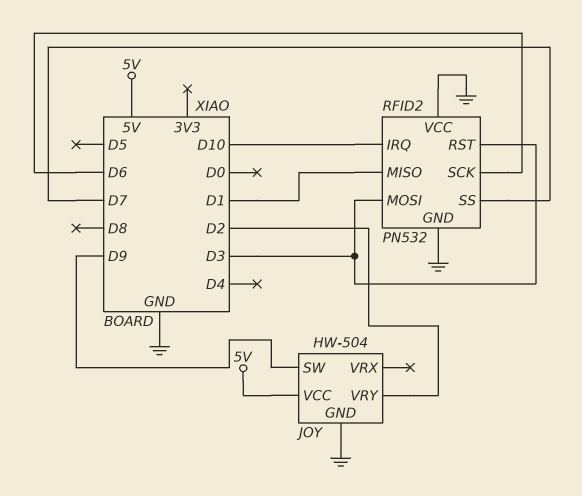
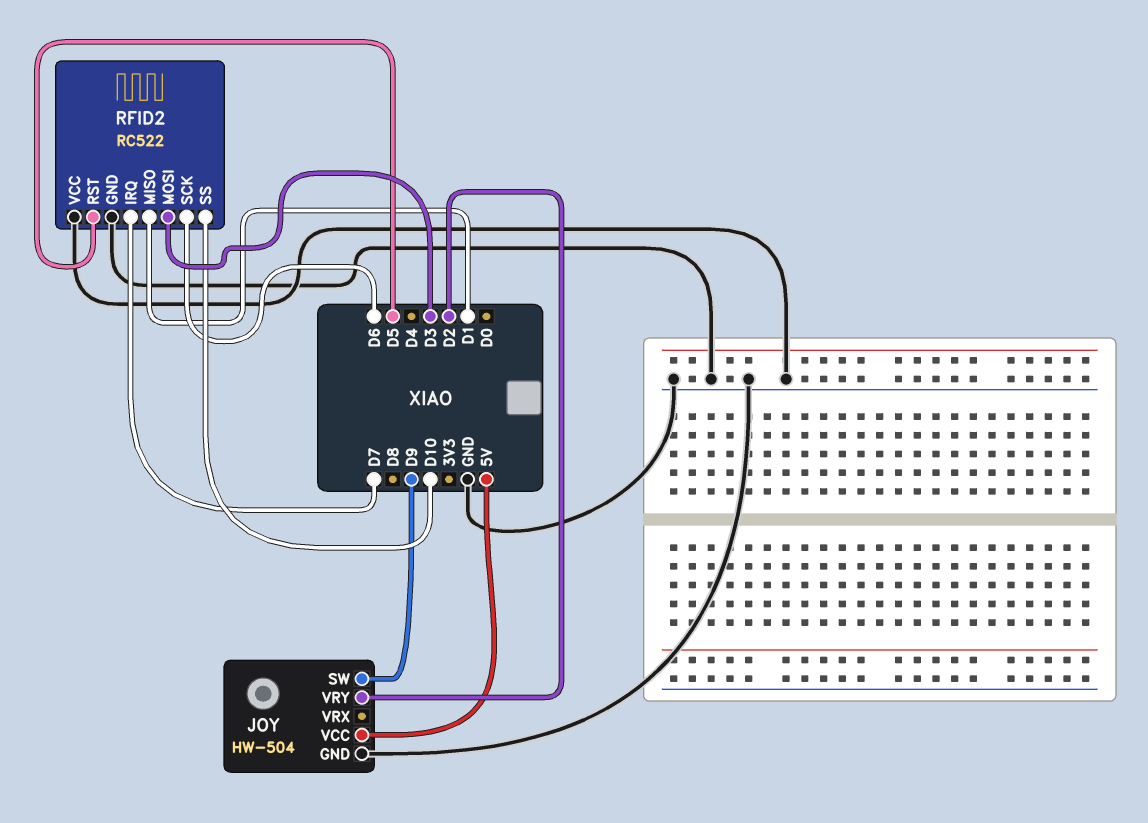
RFID2: PN532 -> RC522
RFID2 pin IRQ: D10 -> D7
RFID2 pin RST: D3 -> D5
RFID2 pin SS: D7 -> D10

